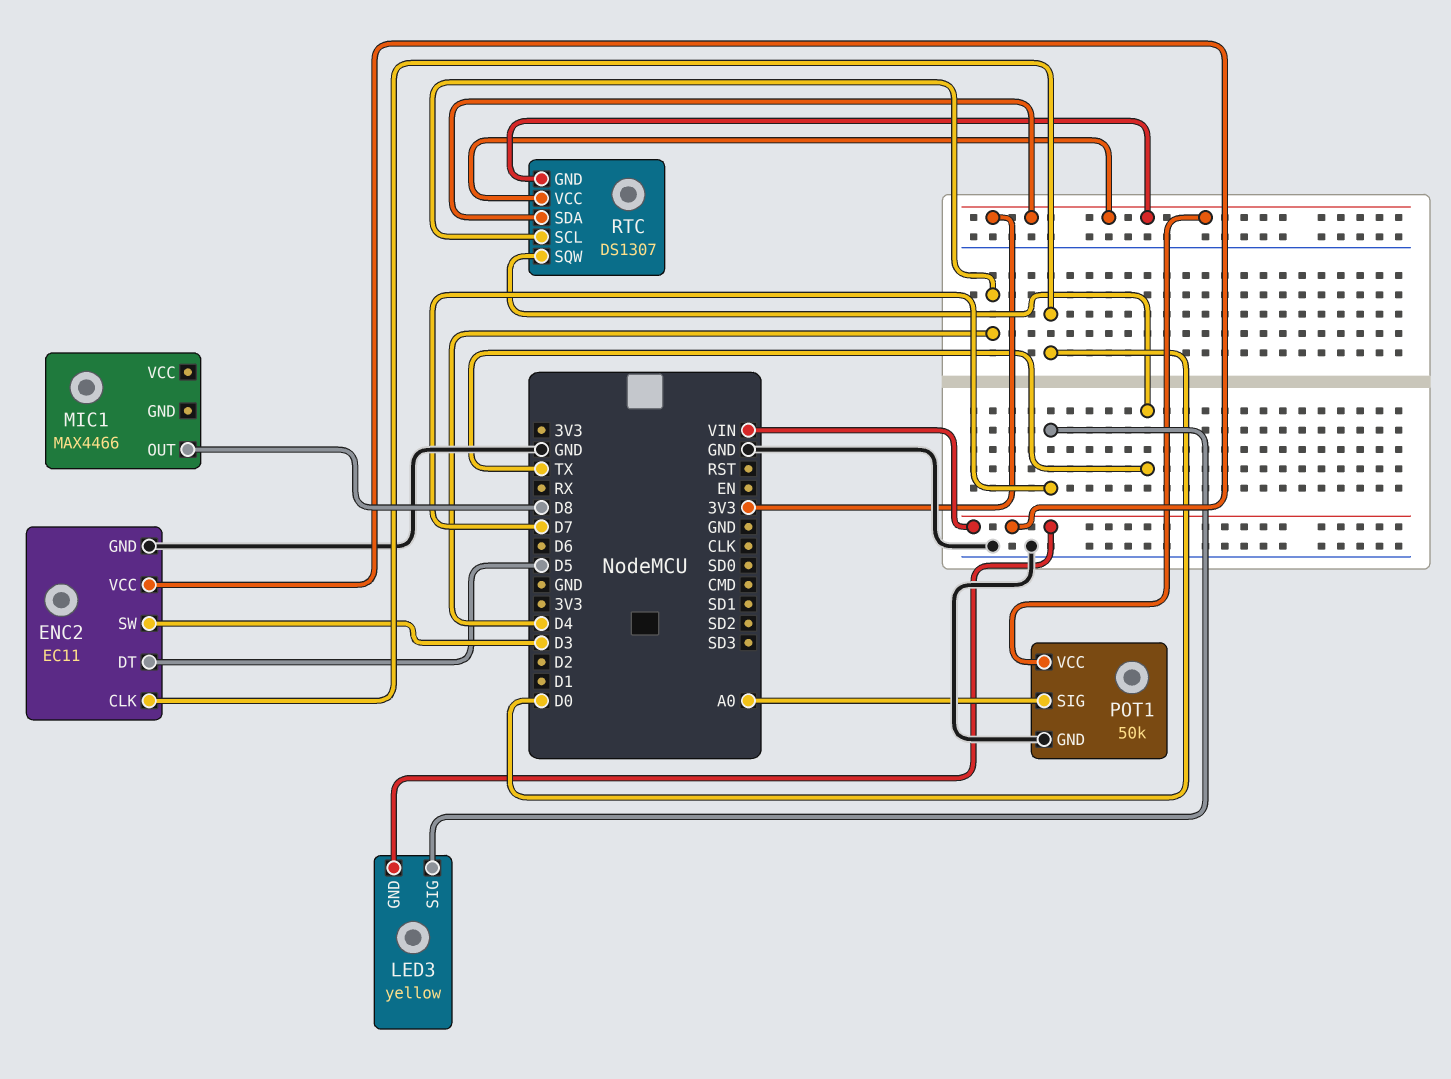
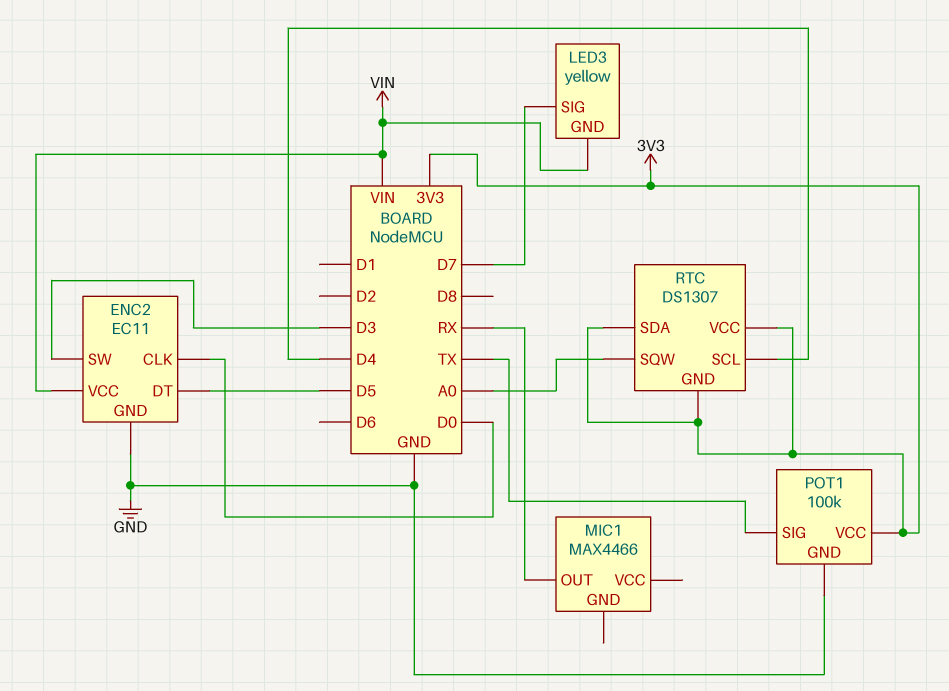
MIC1 pin OUT: D8 -> RX
POT1: 50k -> 100k
POT1 pin SIG: A0 -> TX
RTC pin SQW: TX -> A0

